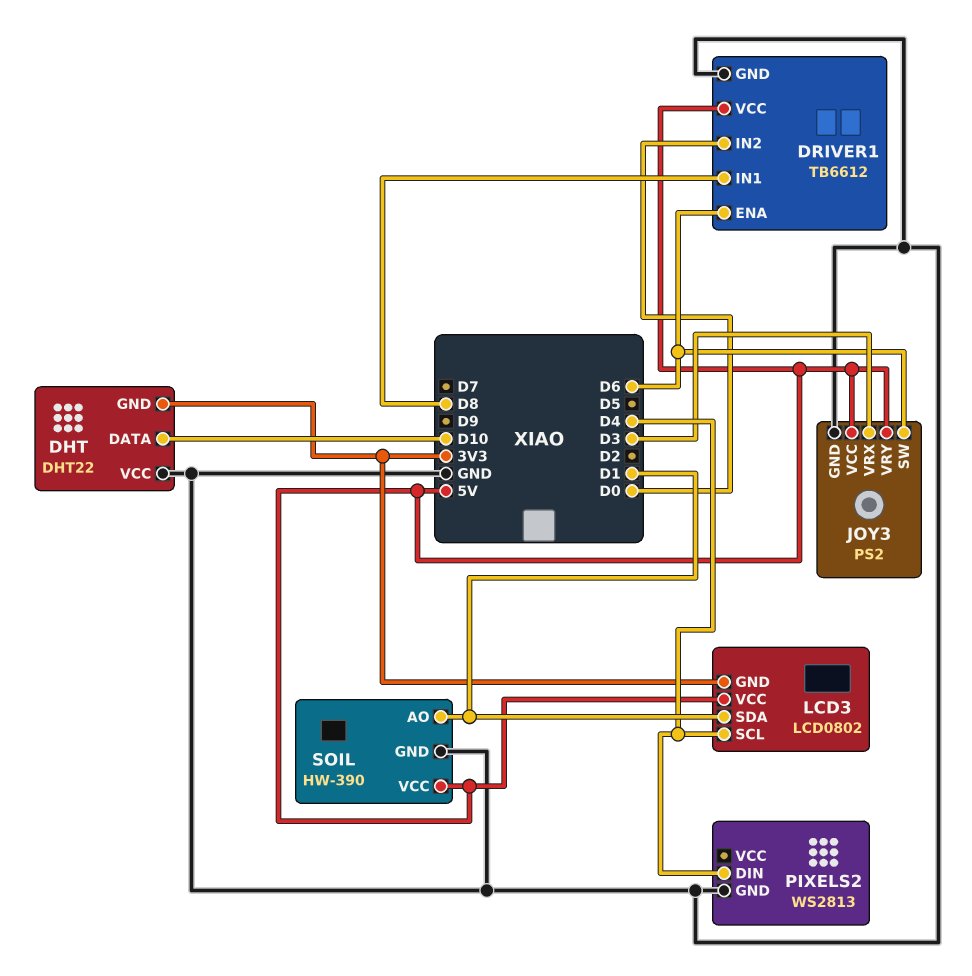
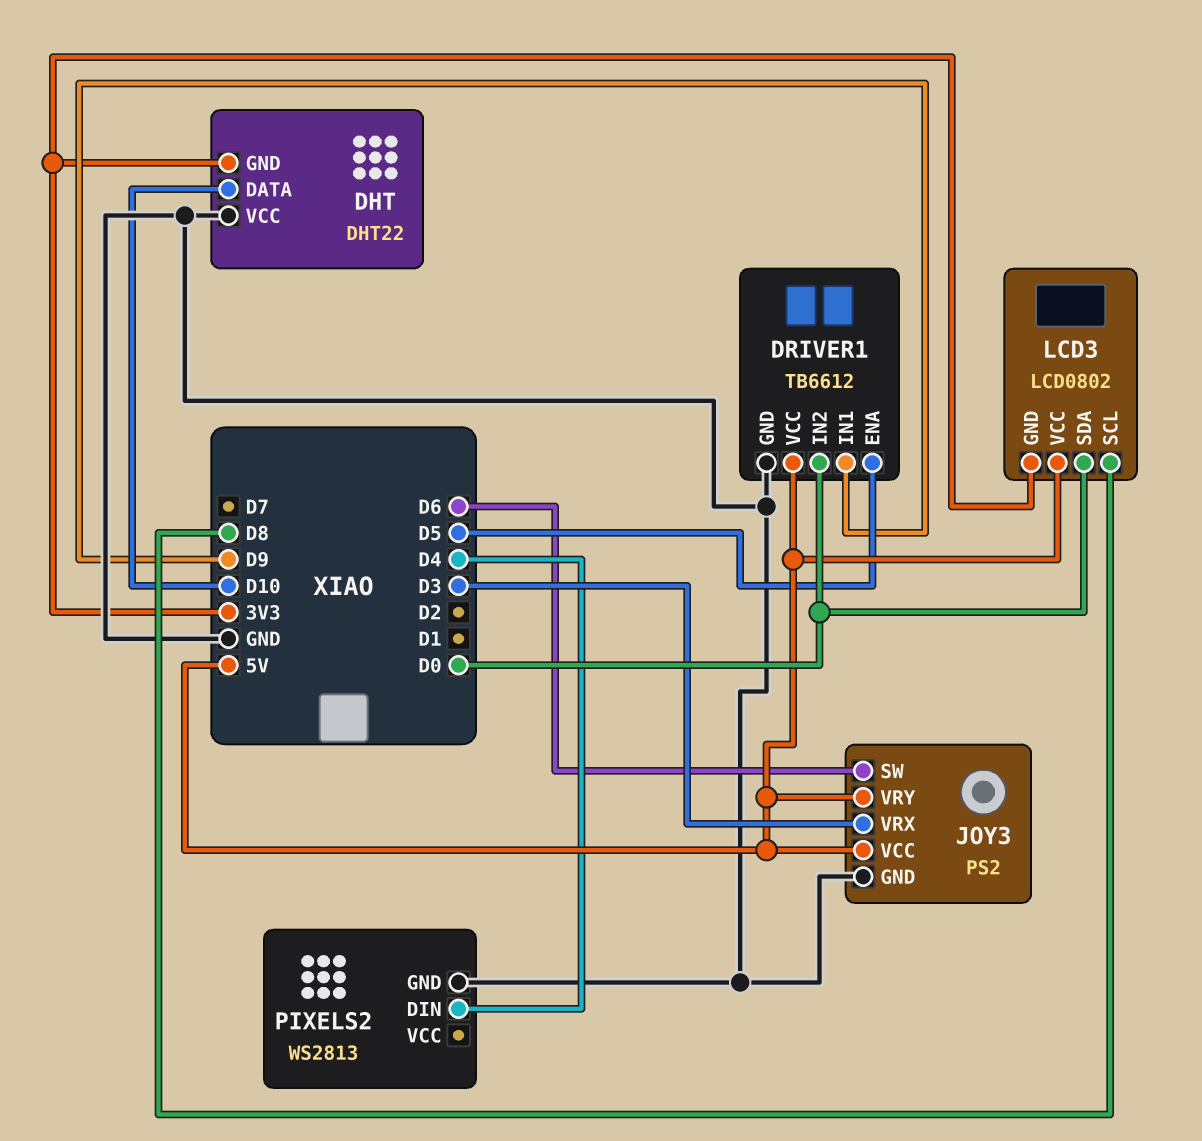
DRIVER1 pin ENA: D6 -> D5
DRIVER1 pin IN1: D8 -> D9
LCD3 pin SCL: D4 -> D8
LCD3 pin SDA: D1 -> D0
SOIL: HW-390 -> none
SOIL pin AO: D1 -> none
SOIL pin GND: GND -> none
SOIL pin VCC: 5V -> none

